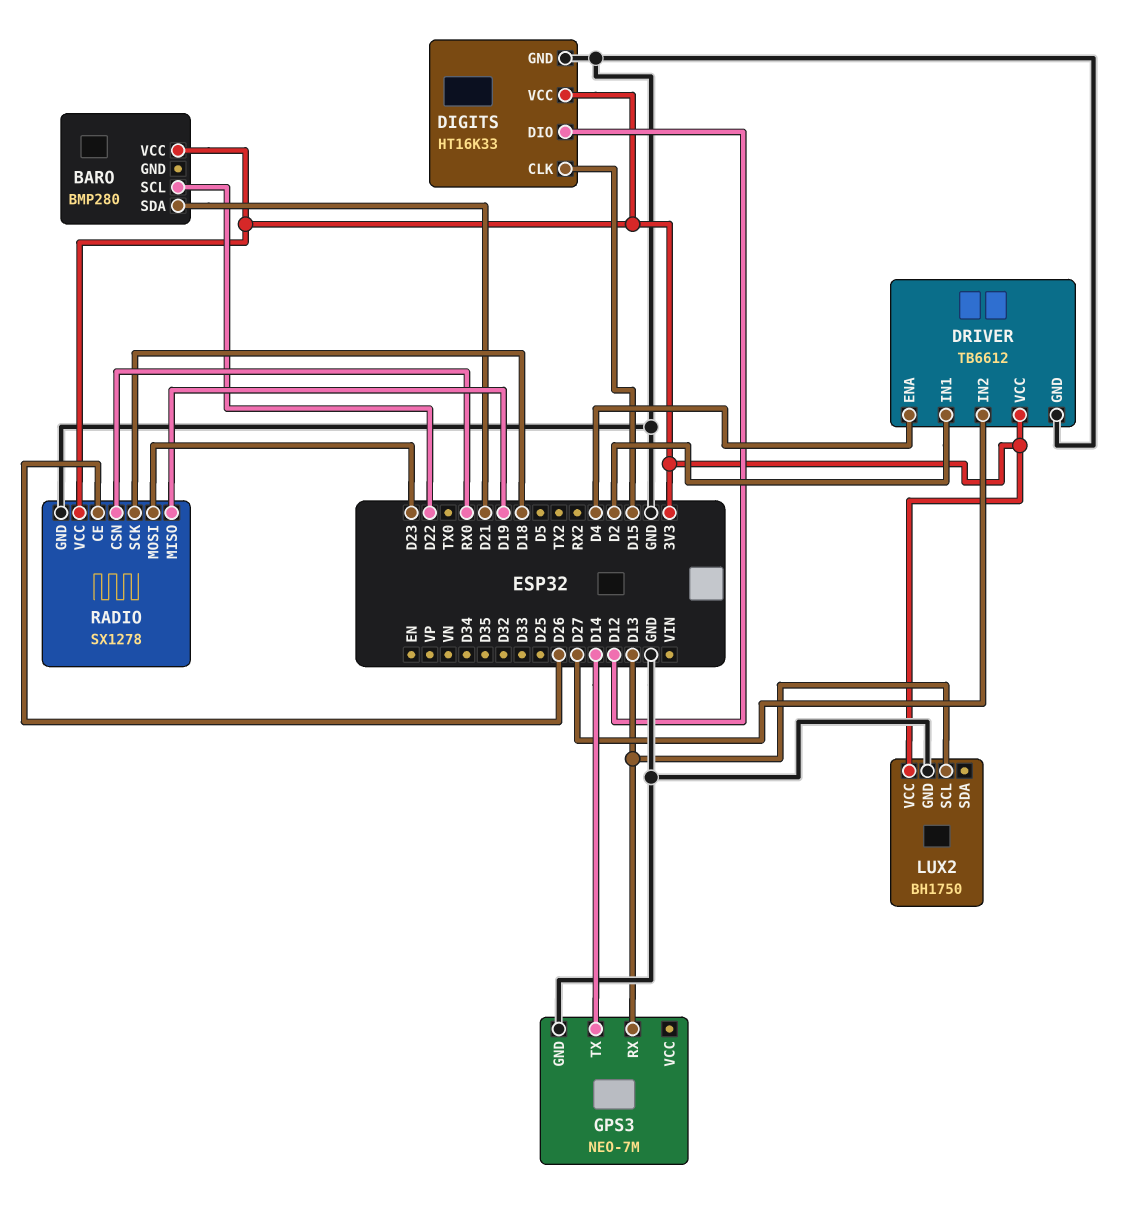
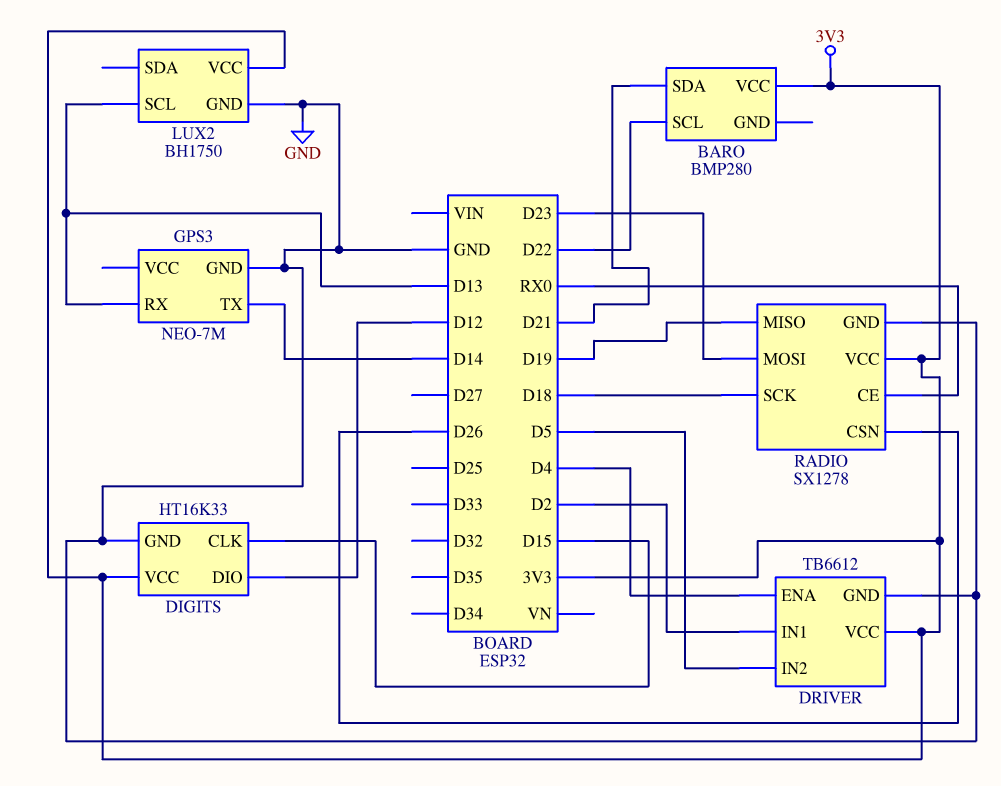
DRIVER pin IN2: D27 -> D5
RADIO pin CE: D26 -> RX0
RADIO pin CSN: RX0 -> D26

